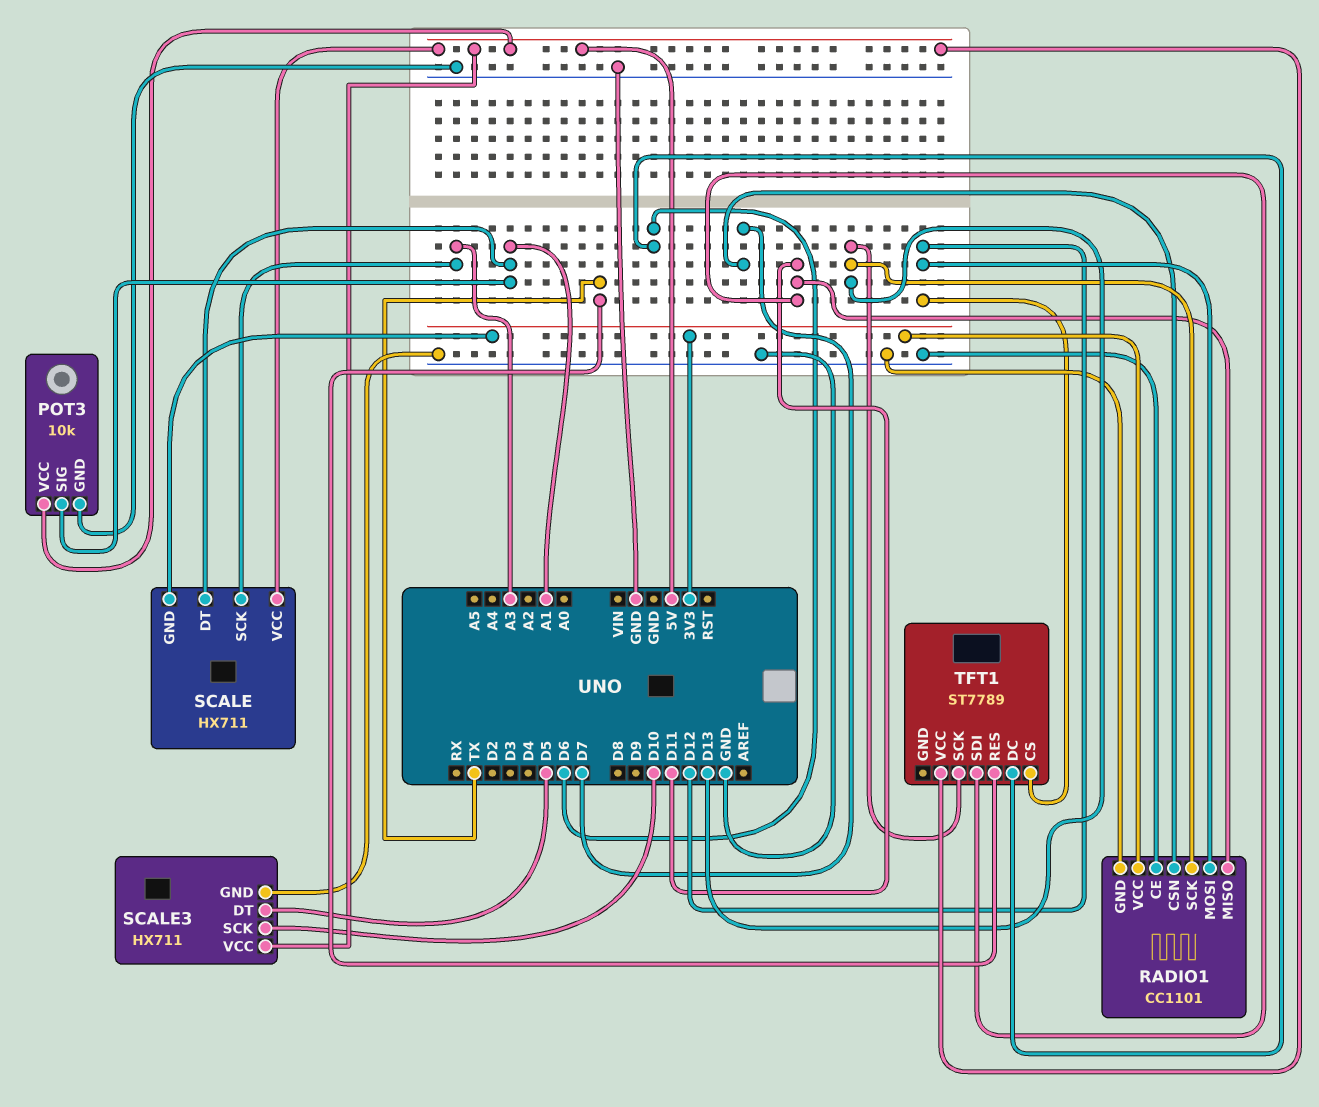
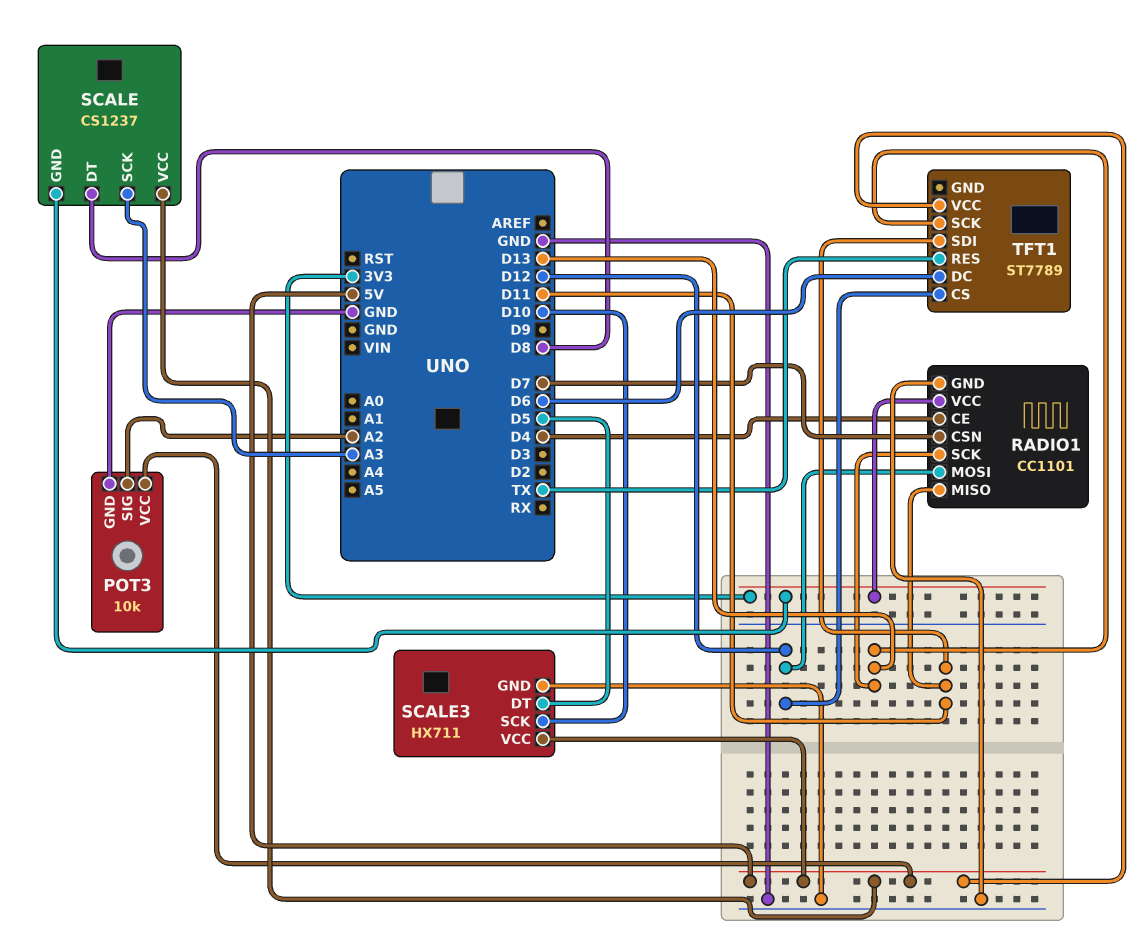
POT3 pin SIG: A1 -> A2
RADIO1 pin CE: GND -> D4
SCALE: HX711 -> CS1237
SCALE pin DT: A1 -> D8

